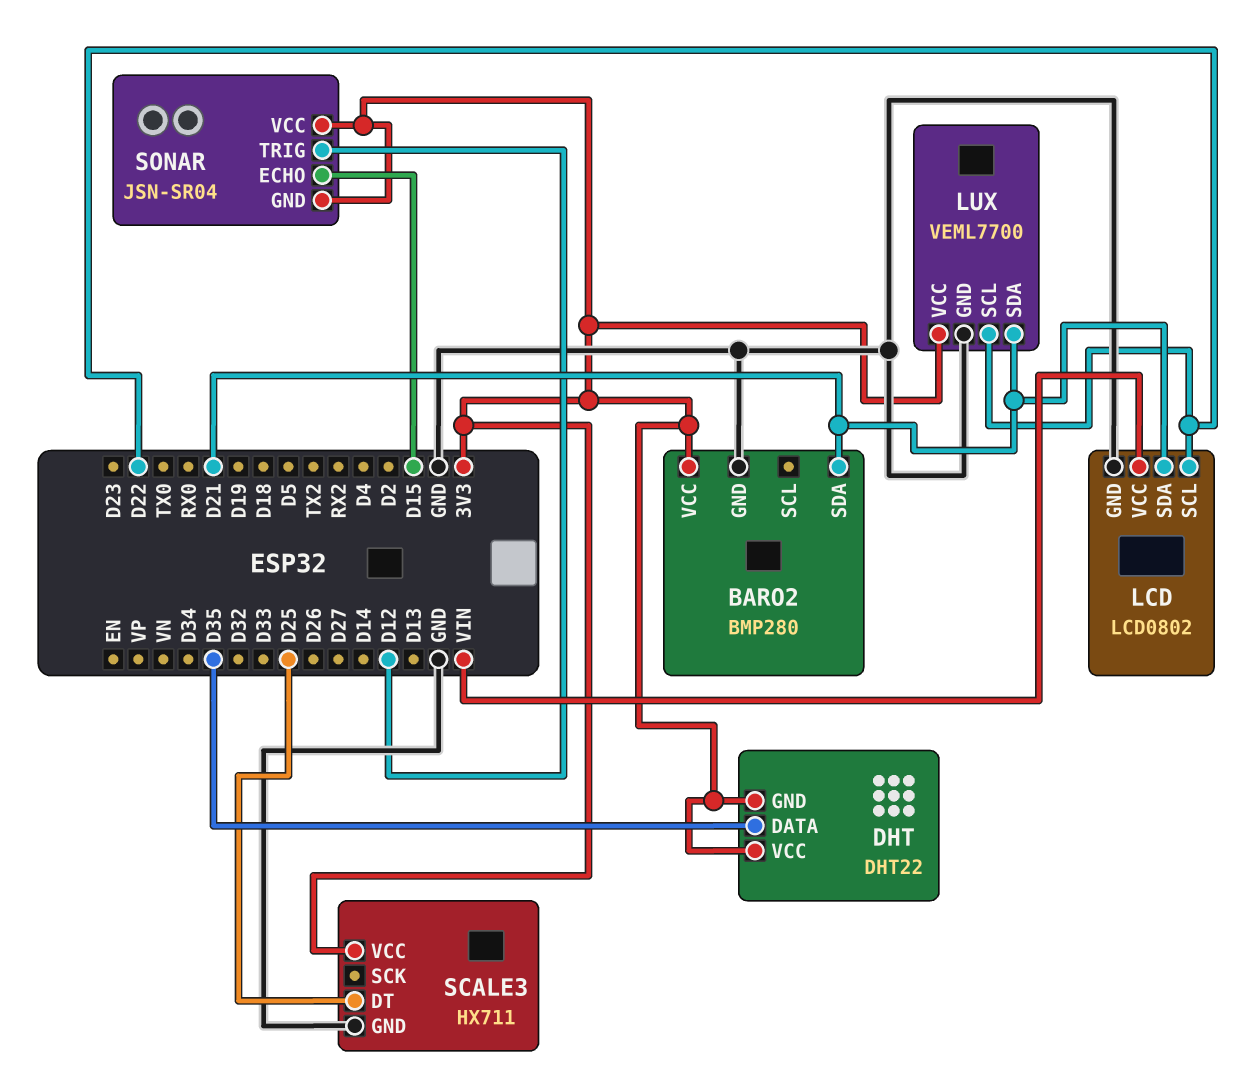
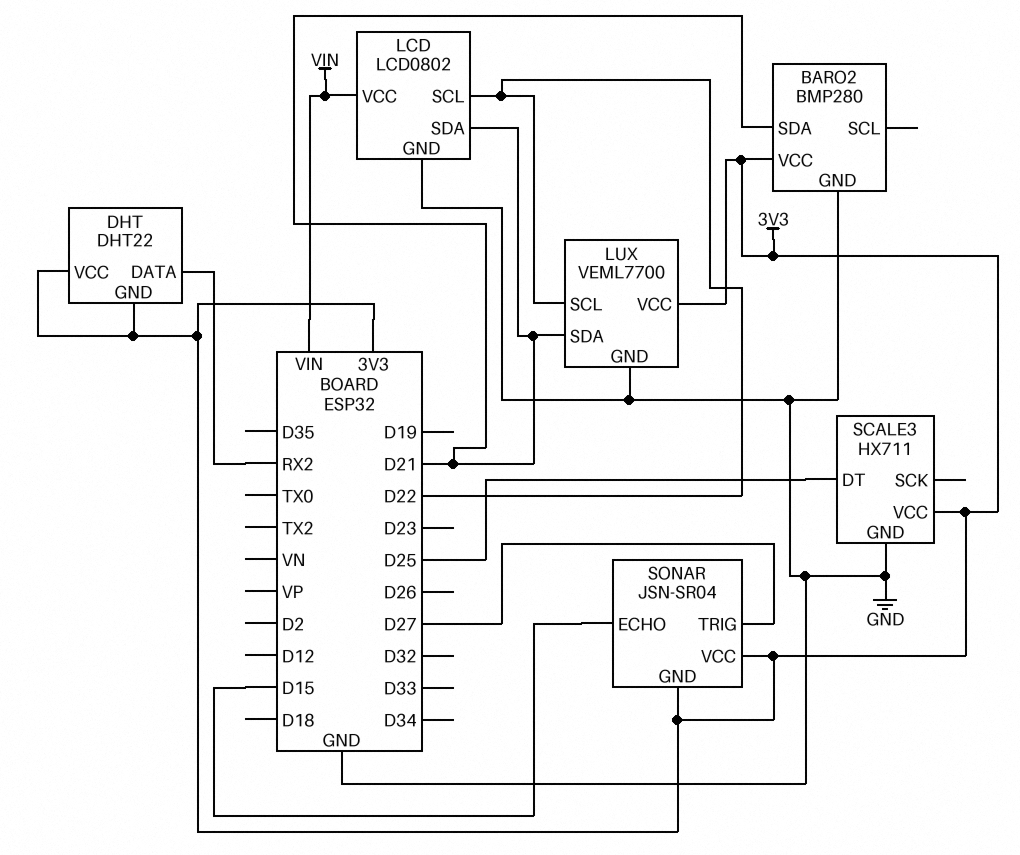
DHT pin DATA: D35 -> RX2
SONAR pin TRIG: D12 -> D27

